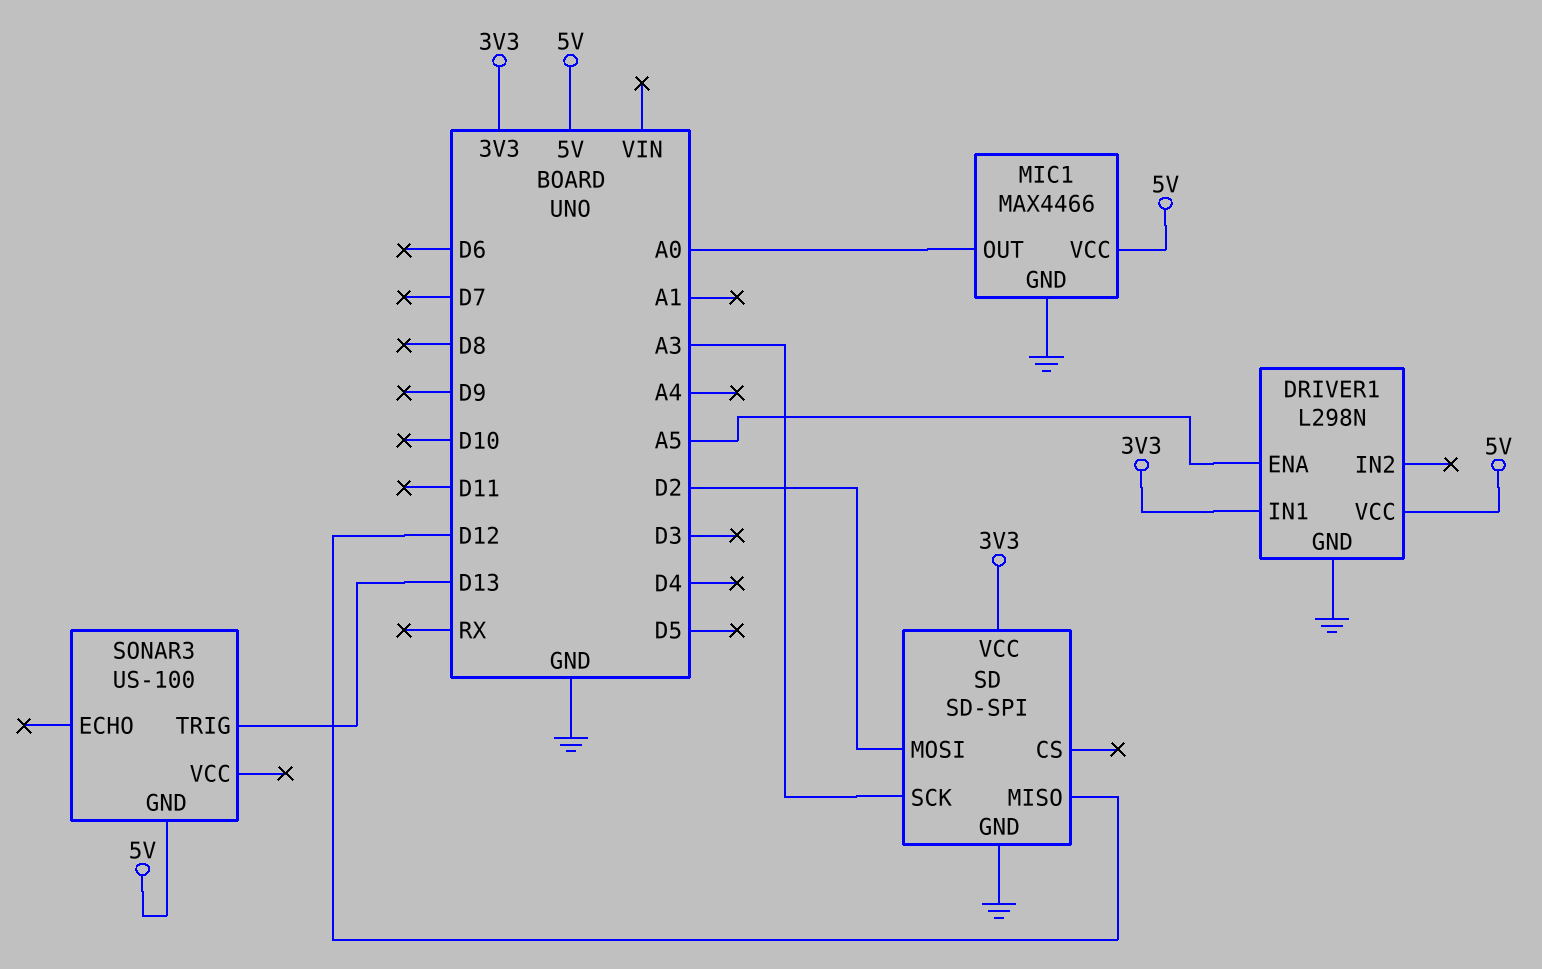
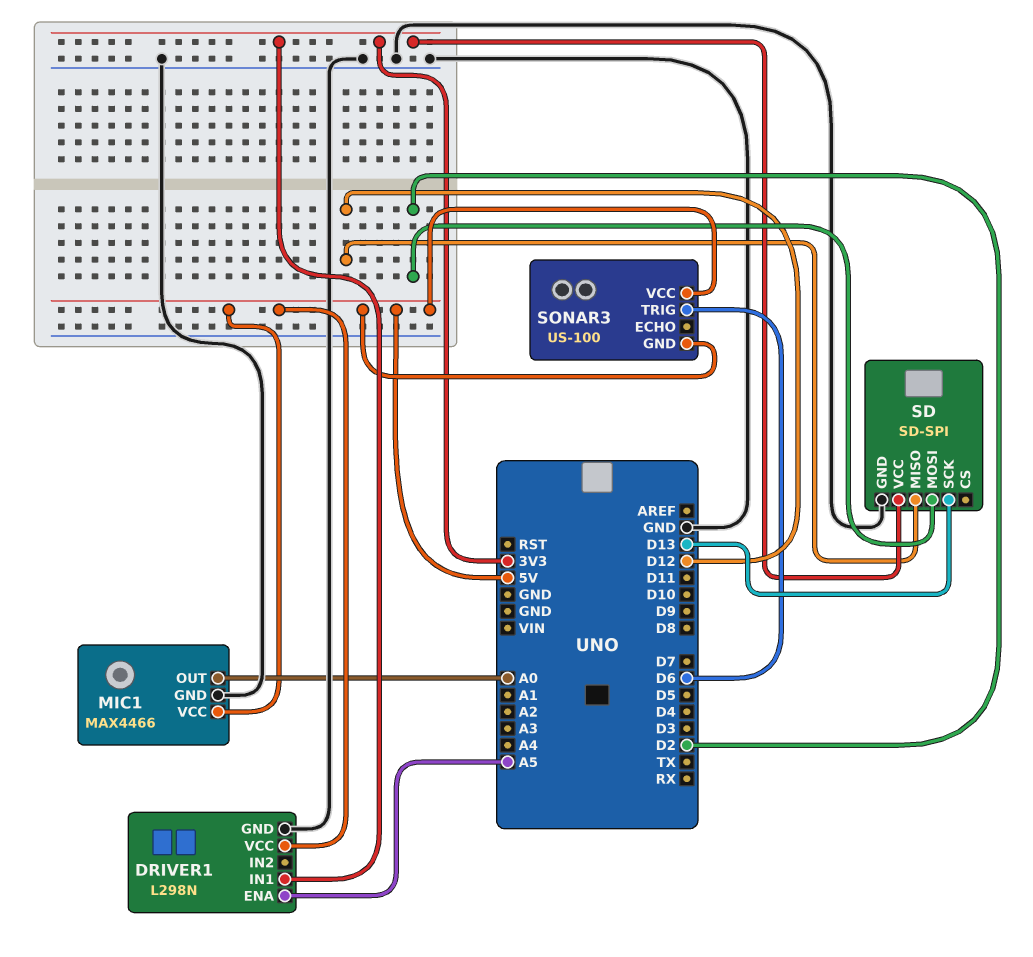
SD pin SCK: A3 -> D13
SONAR3 pin TRIG: D13 -> D6
SONAR3 pin VCC: none -> 5V

